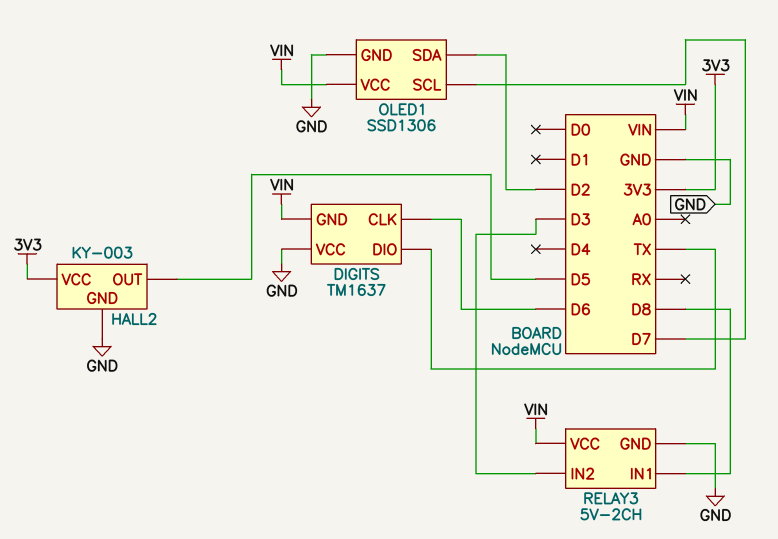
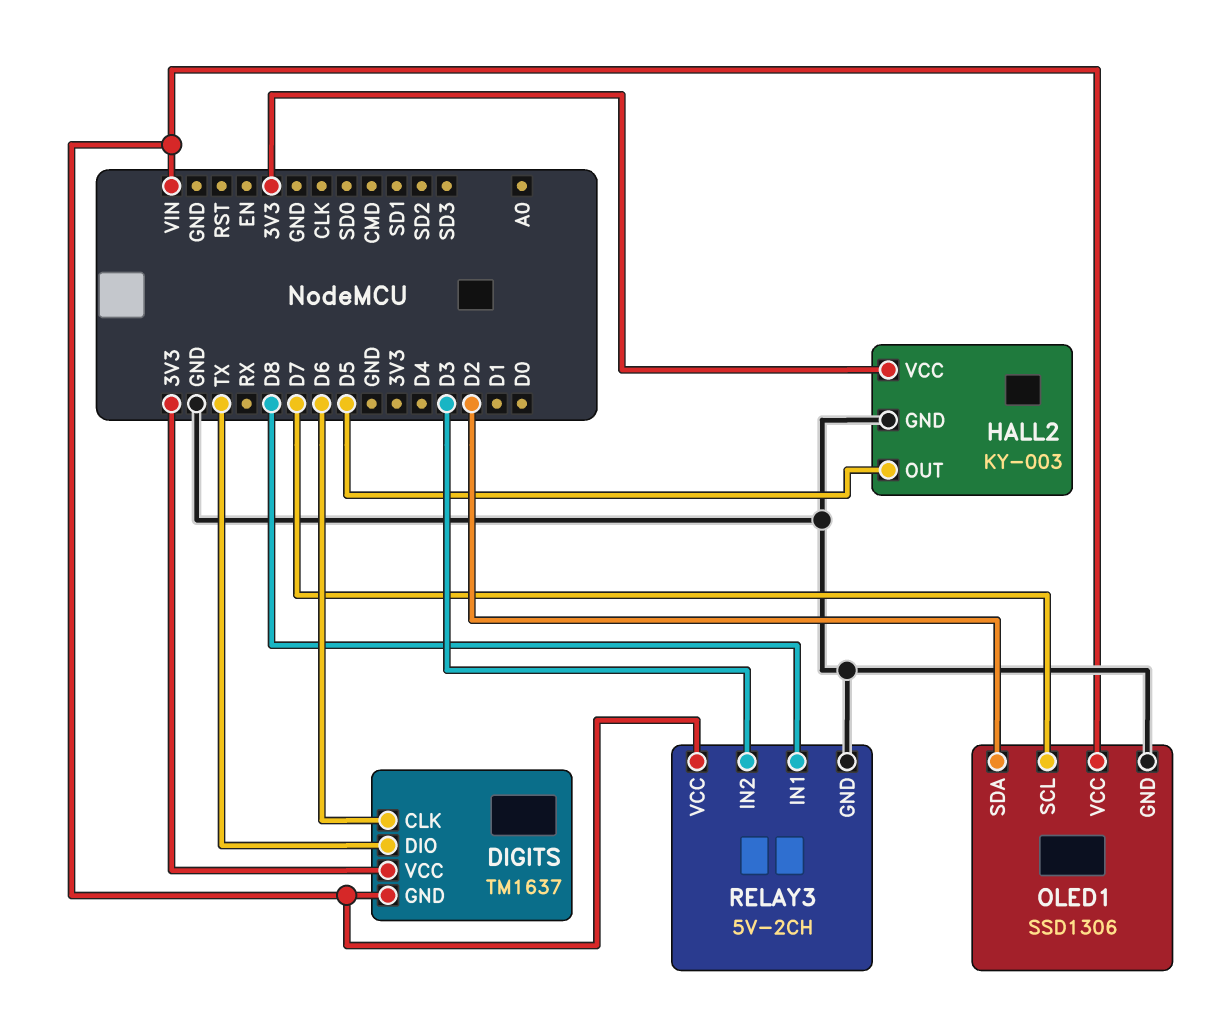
DIGITS pin VCC: GND -> 3V3

